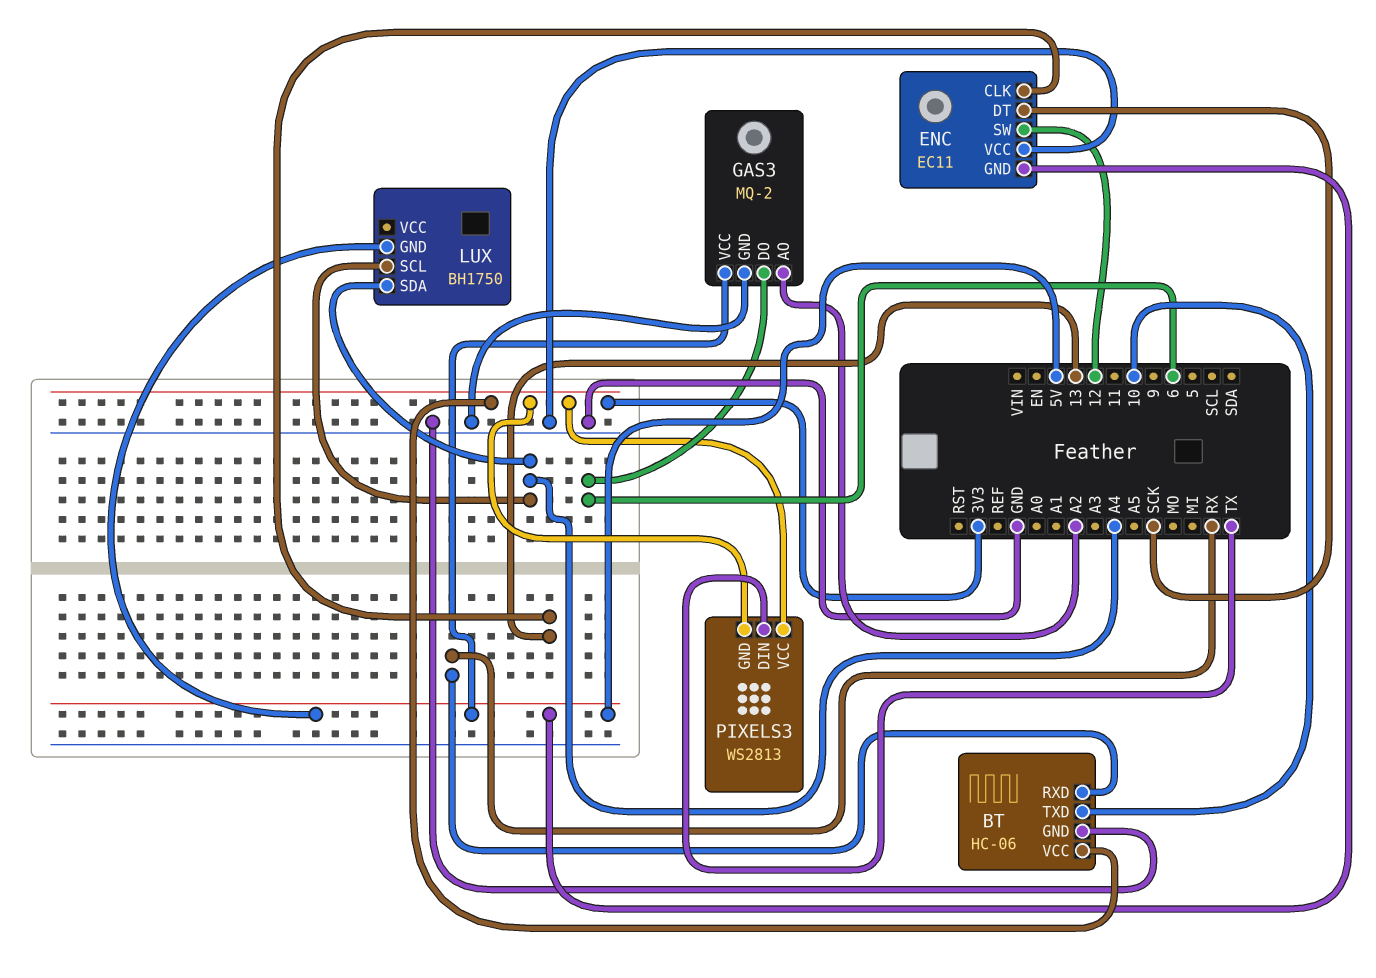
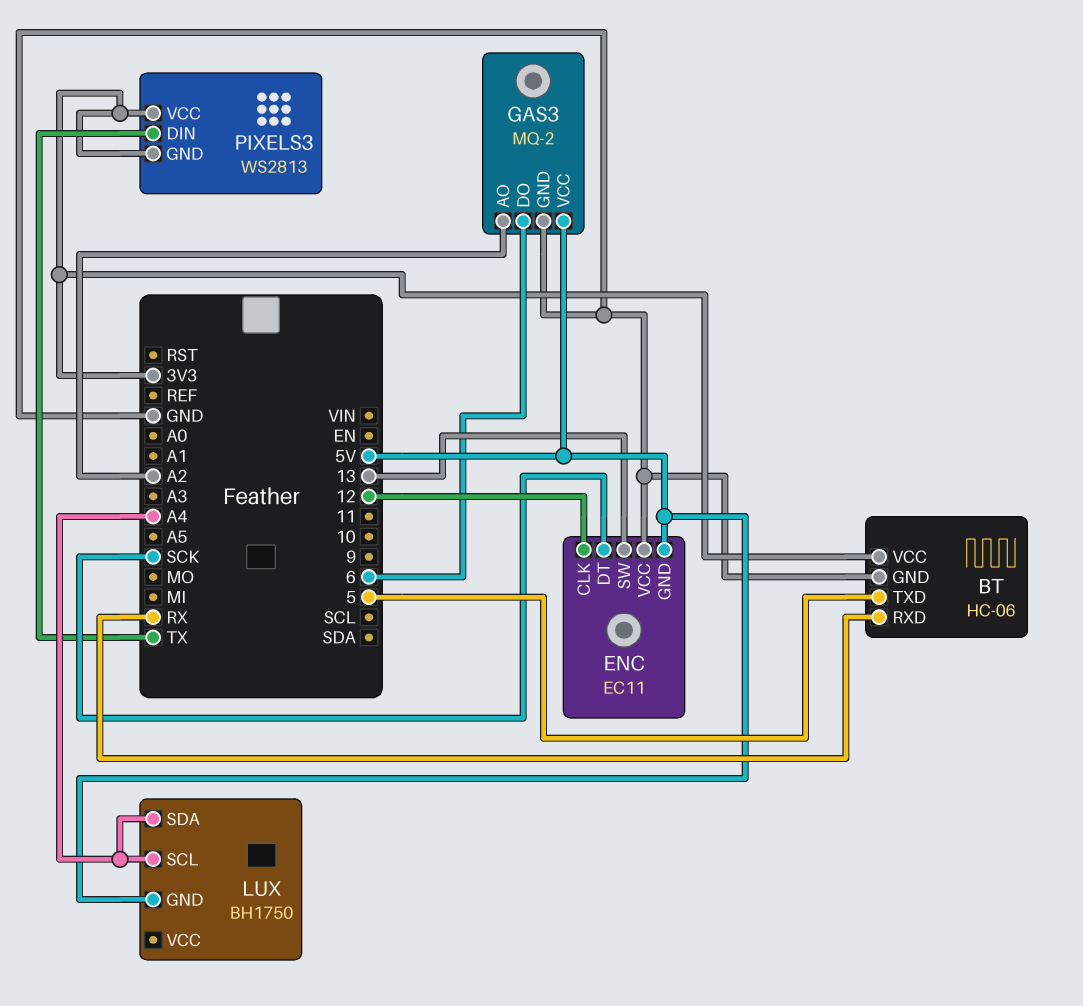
BT pin TXD: 10 -> 5
ENC pin CLK: 13 -> 12
ENC pin SW: 12 -> 13

